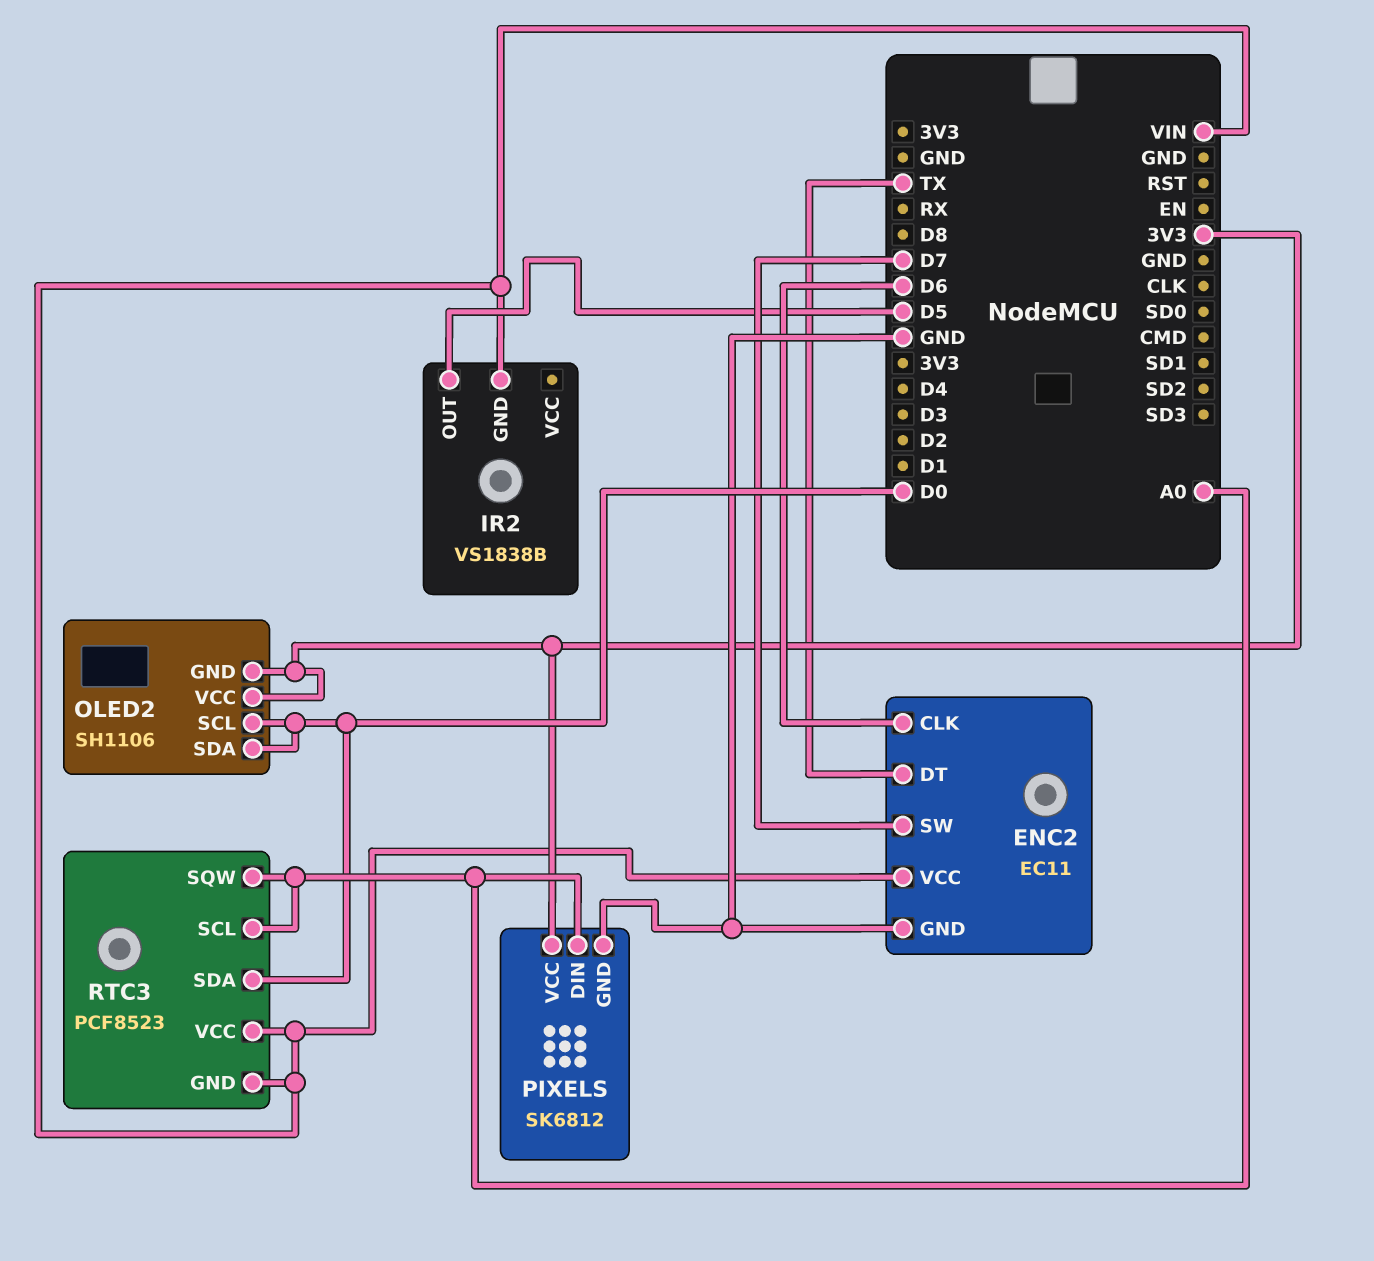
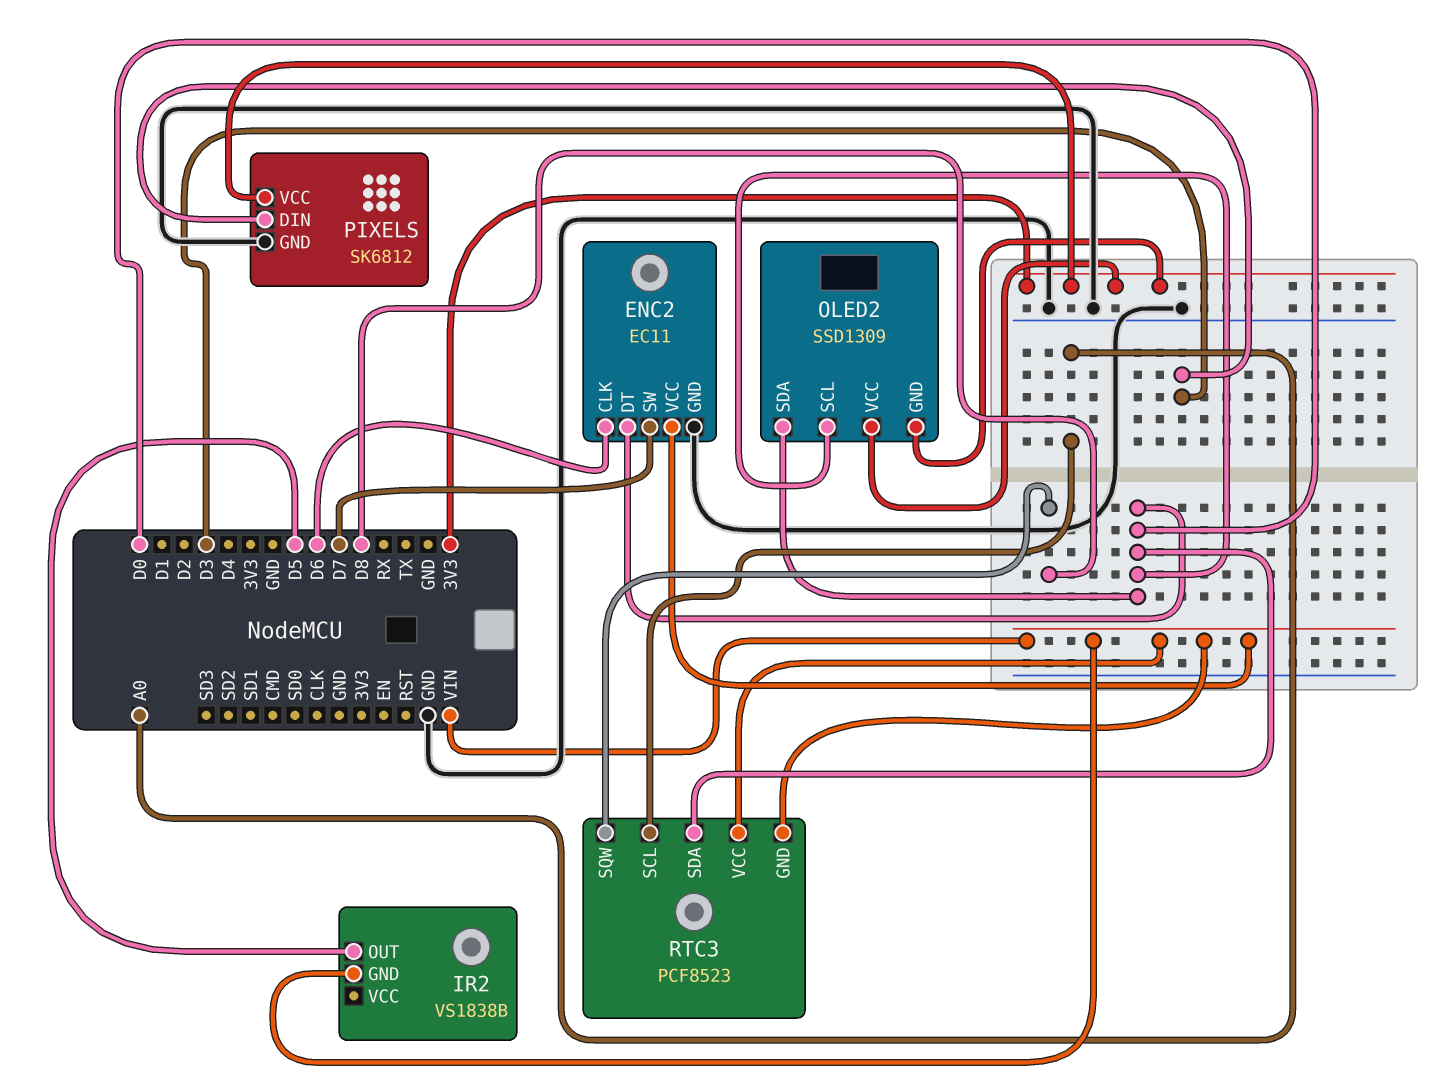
ENC2 pin DT: TX -> D0
OLED2: SH1106 -> SSD1309
PIXELS pin DIN: A0 -> D3
RTC3 pin SQW: A0 -> D8

